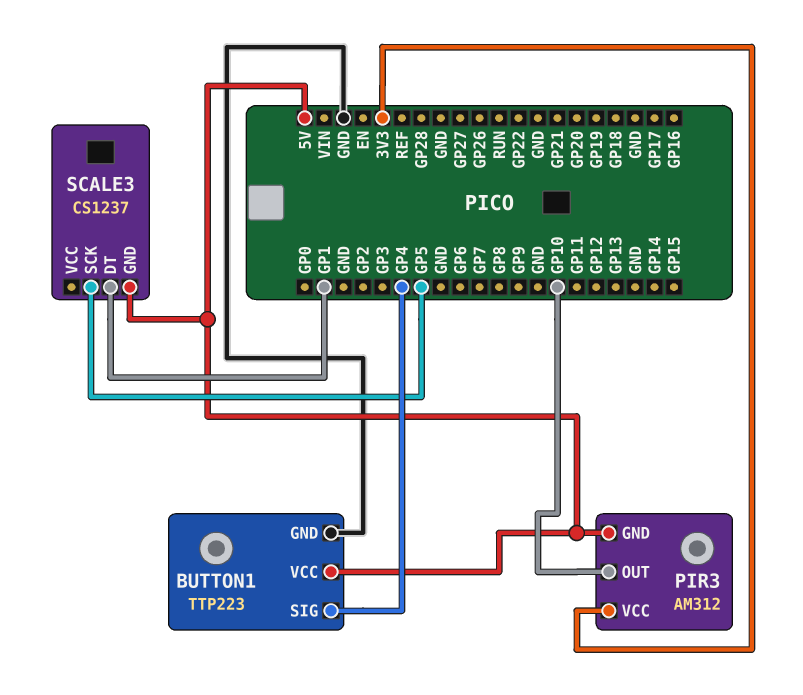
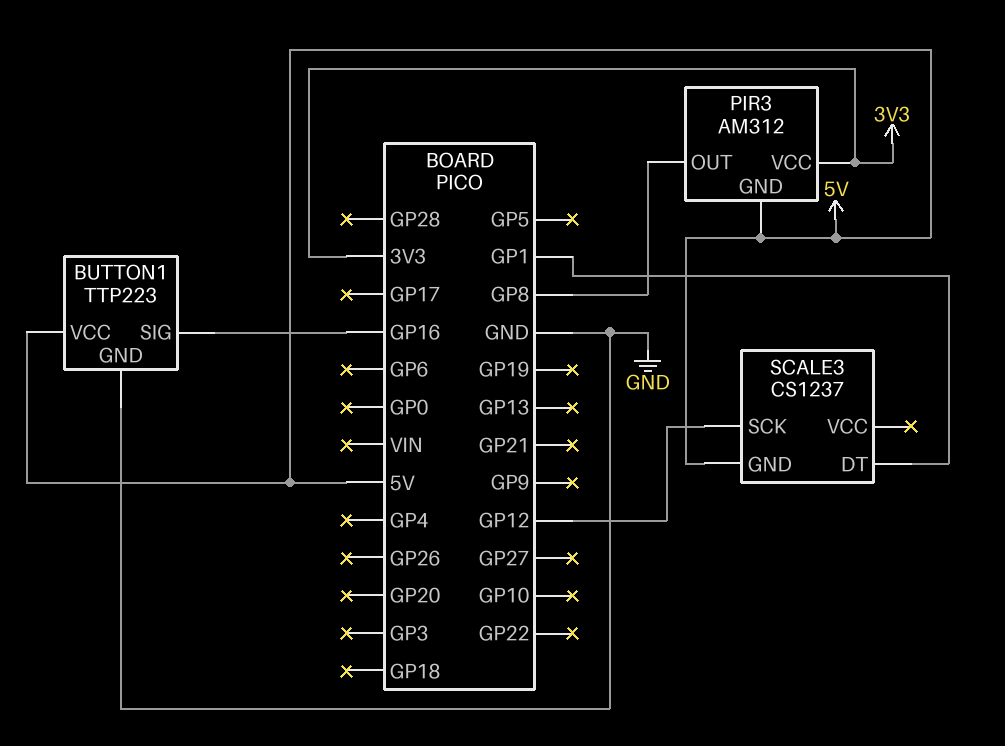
BUTTON1 pin SIG: GP4 -> GP16
PIR3 pin OUT: GP10 -> GP8
SCALE3 pin SCK: GP5 -> GP12

